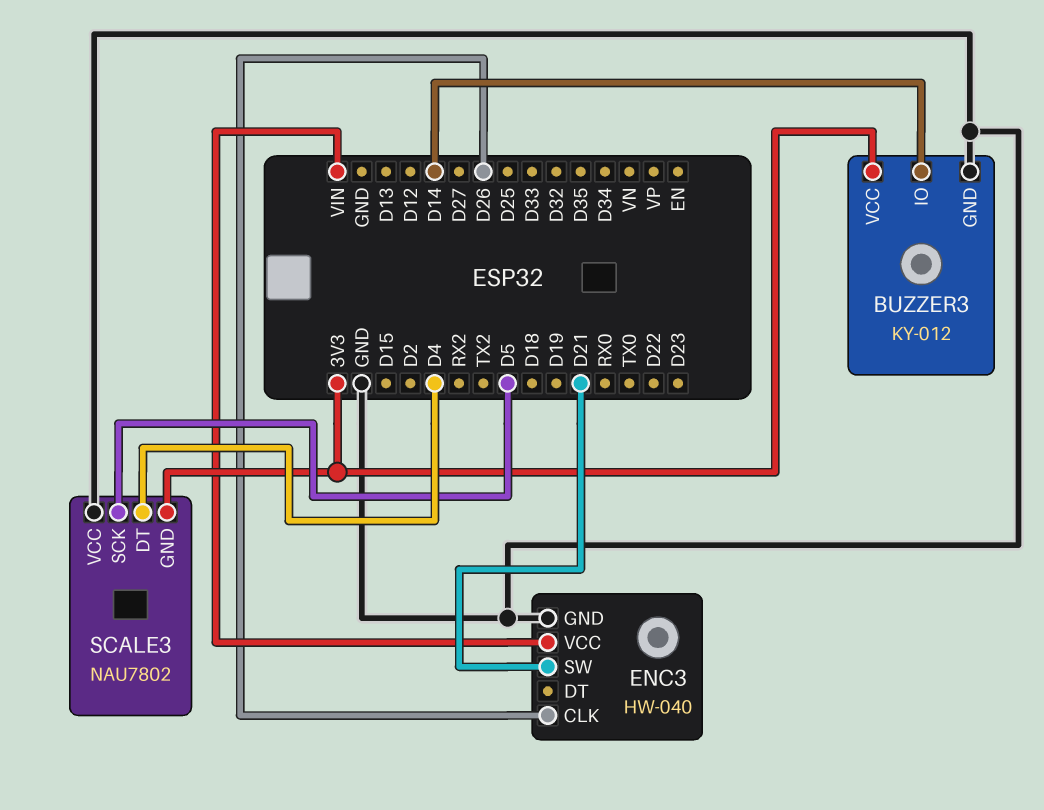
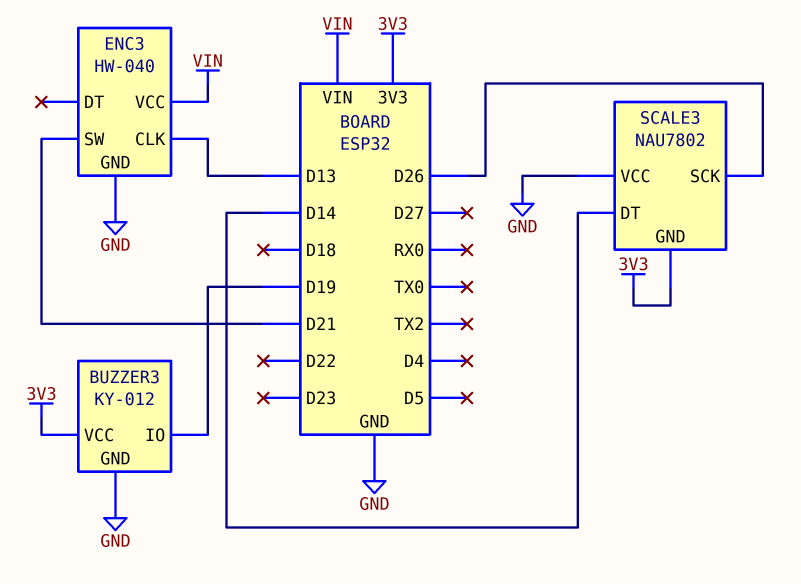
BUZZER3 pin IO: D14 -> D19
ENC3 pin CLK: D26 -> D13
SCALE3 pin DT: D4 -> D14
SCALE3 pin SCK: D5 -> D26

